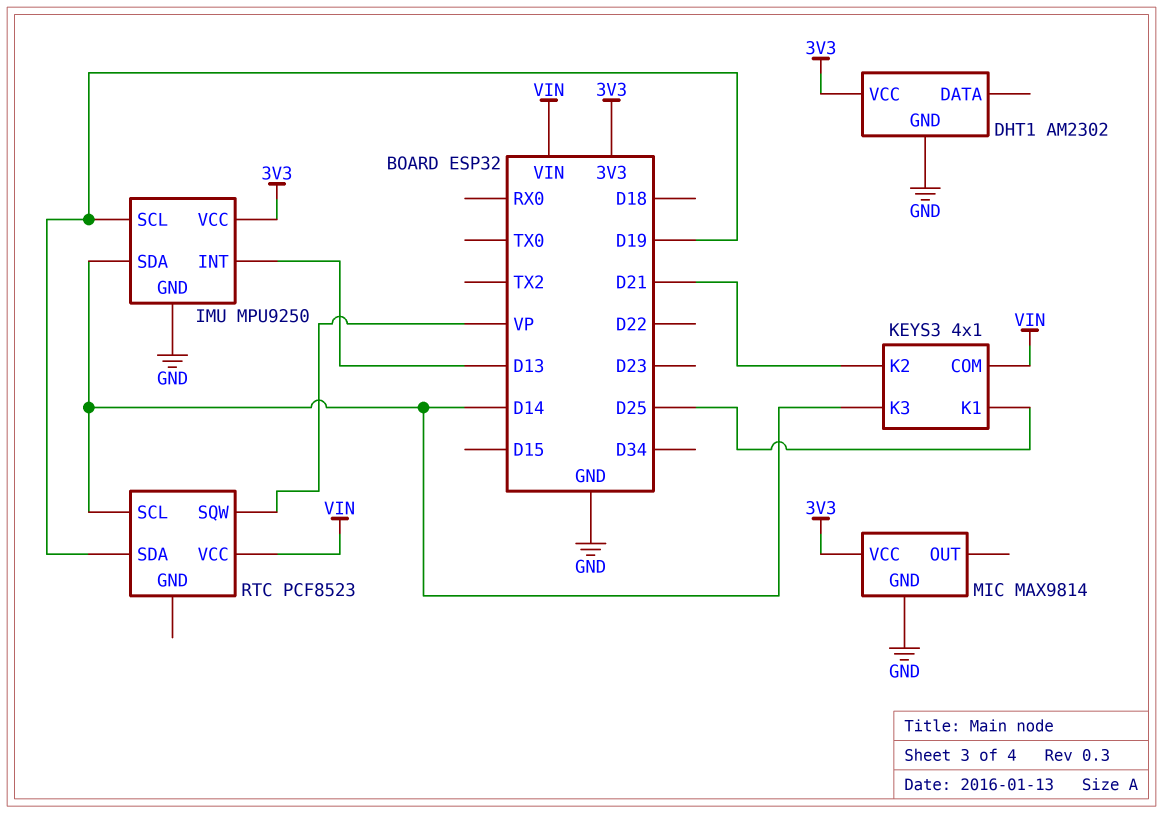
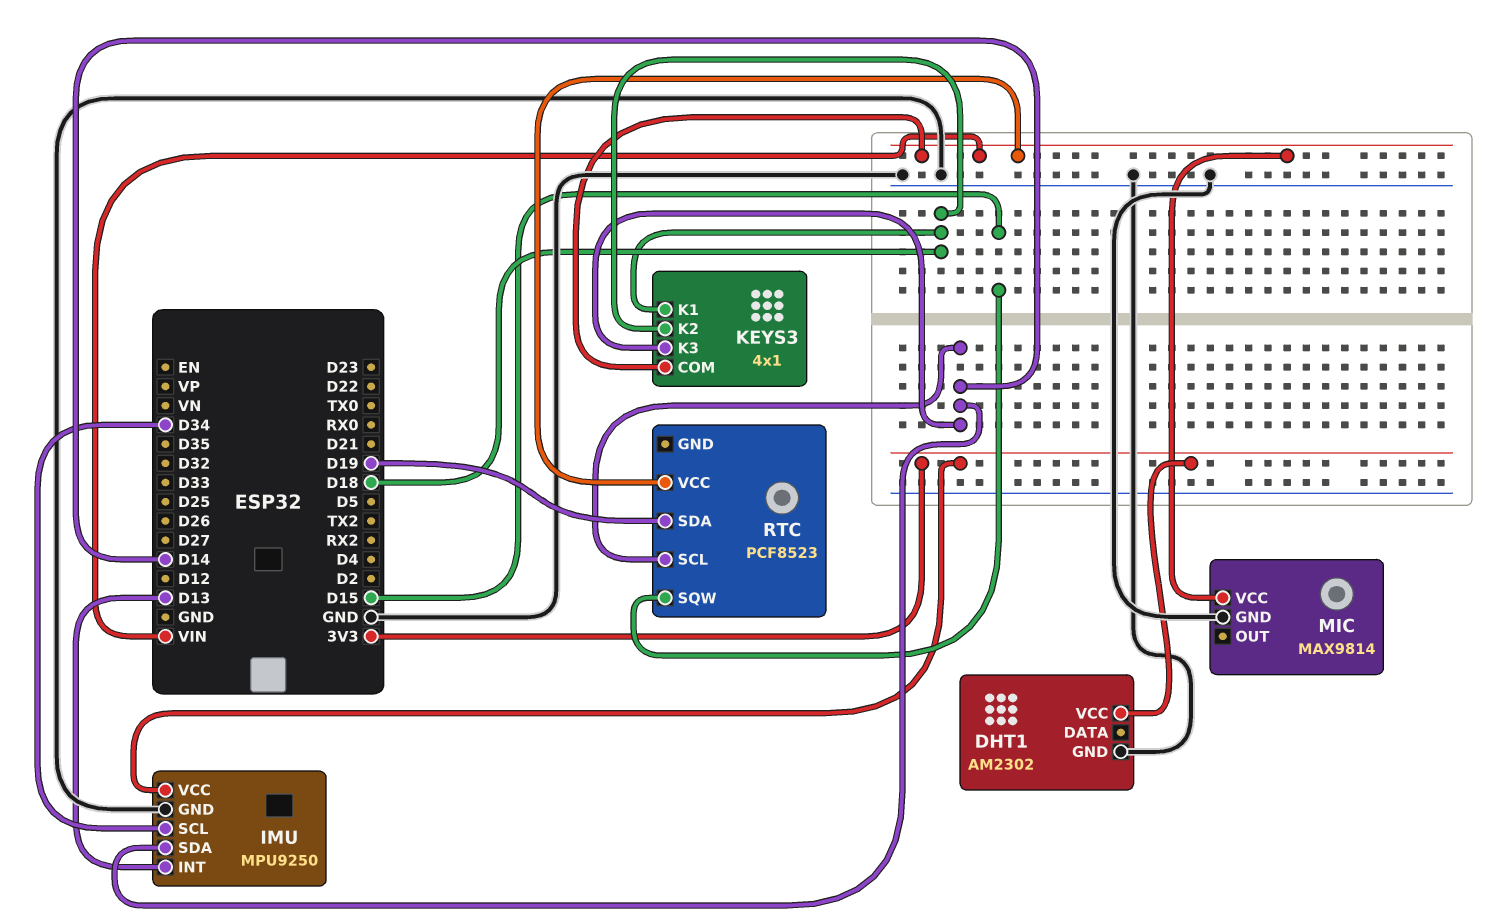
IMU pin SCL: D19 -> D34
KEYS3 pin K1: D25 -> D18
KEYS3 pin K2: D21 -> D18
MIC pin VCC: 3V3 -> VIN
RTC pin SQW: VP -> D15

